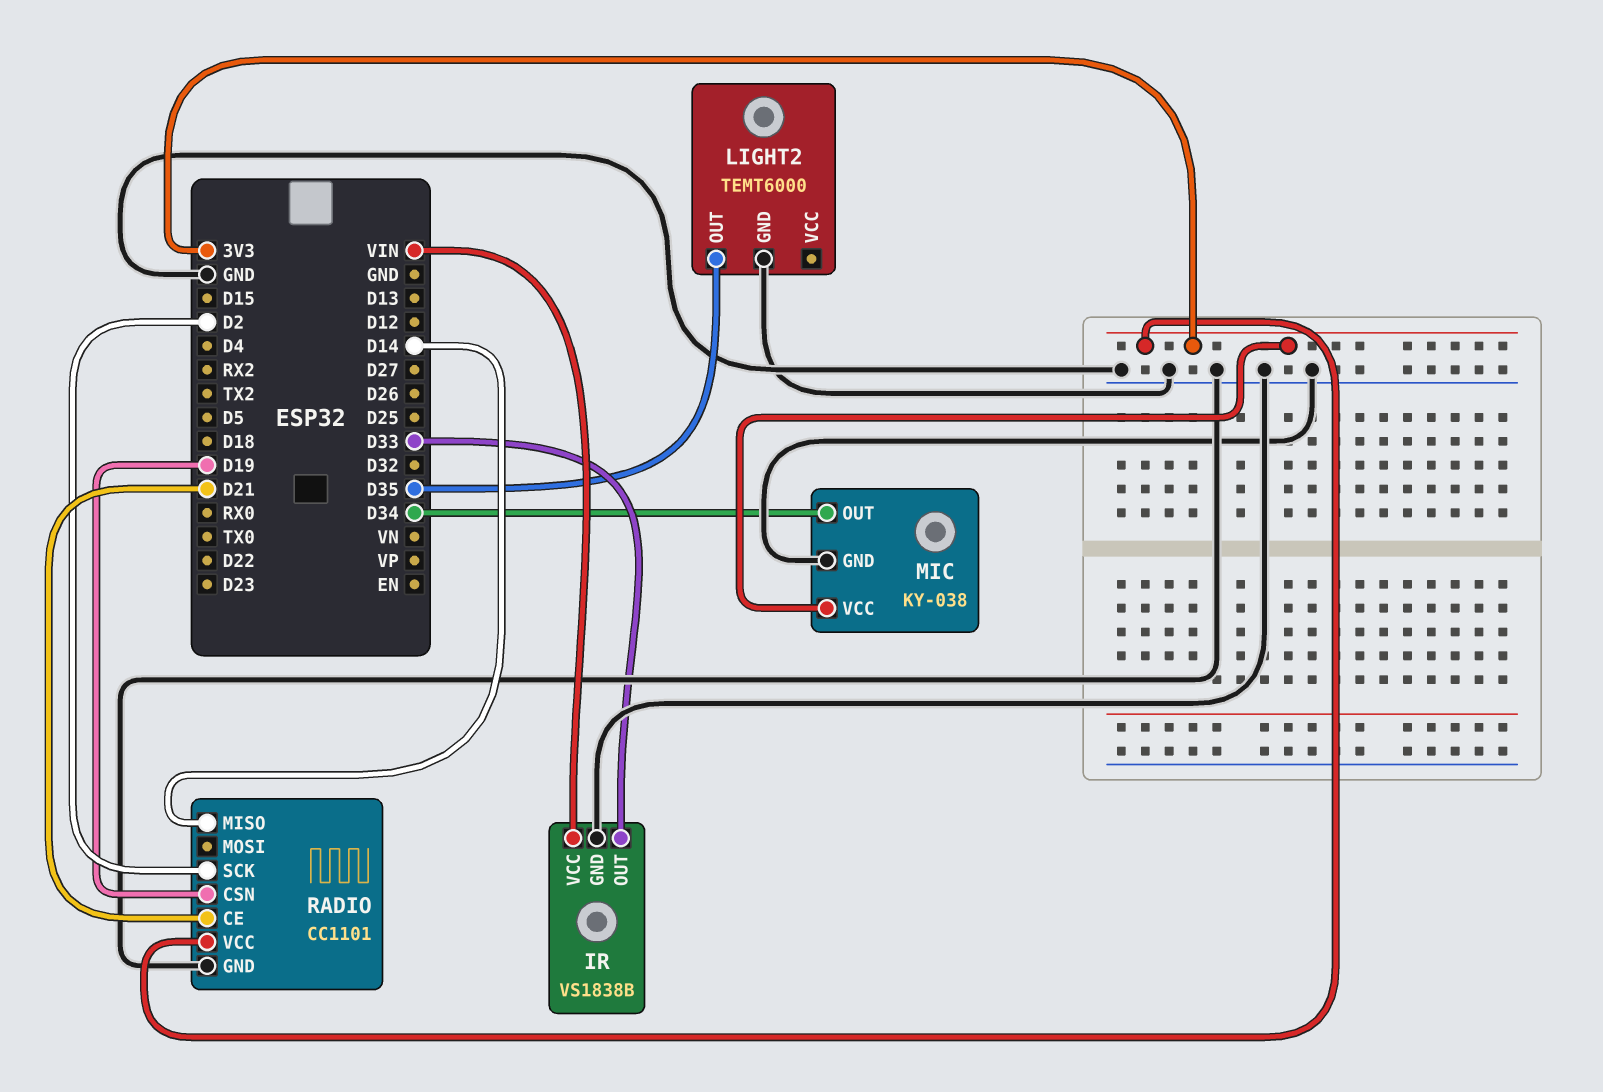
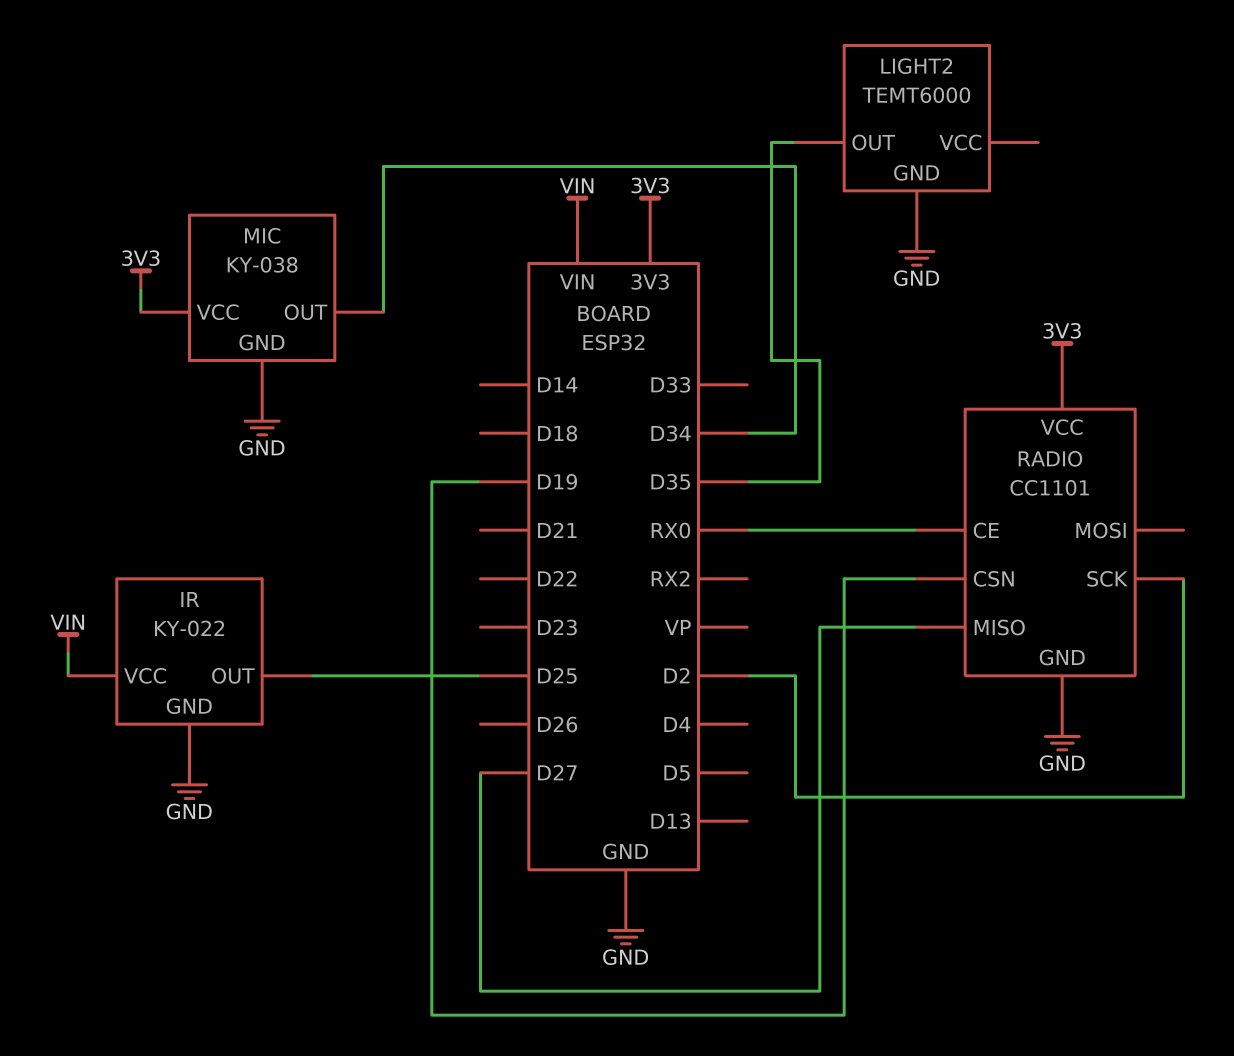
IR: VS1838B -> KY-022
IR pin OUT: D33 -> D25
RADIO pin CE: D21 -> RX0
RADIO pin MISO: D14 -> D27

